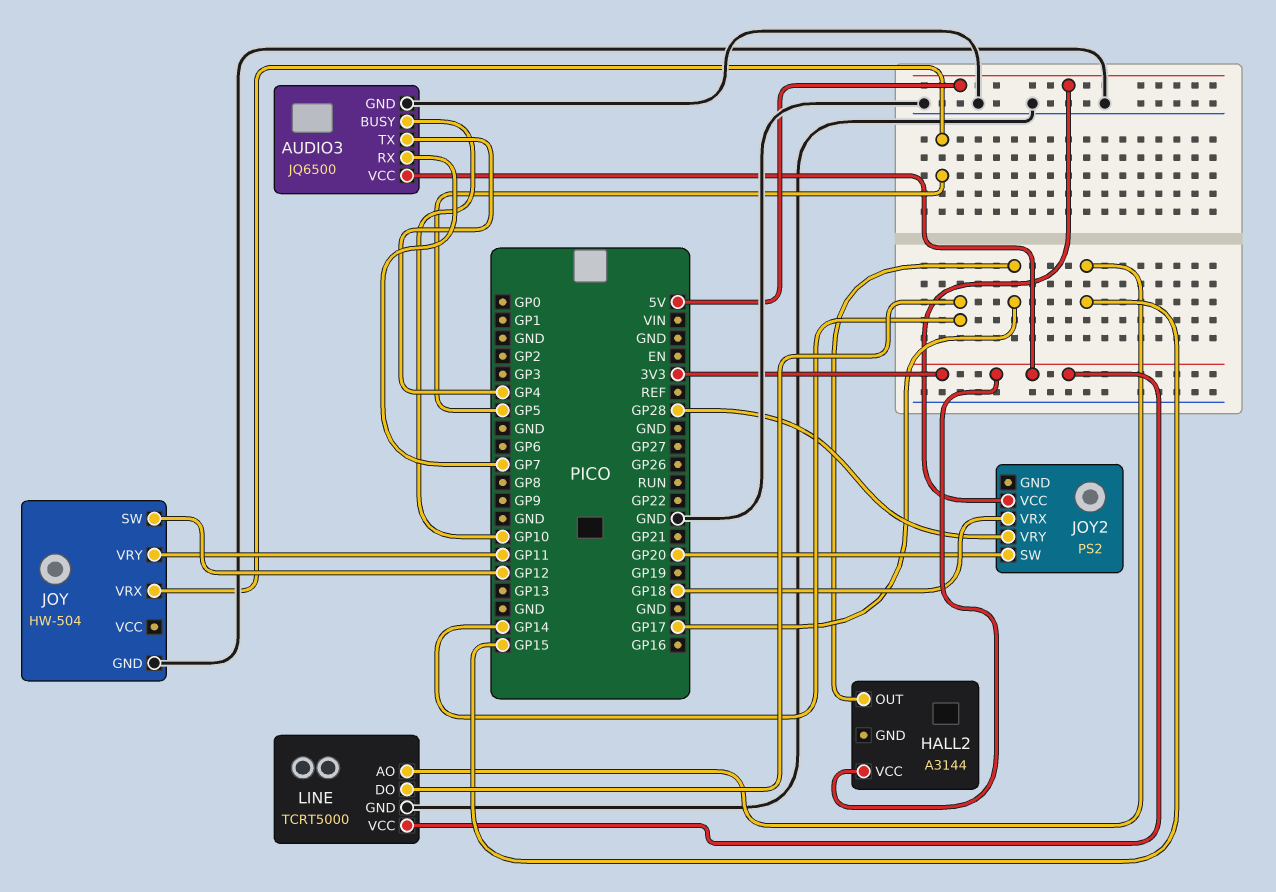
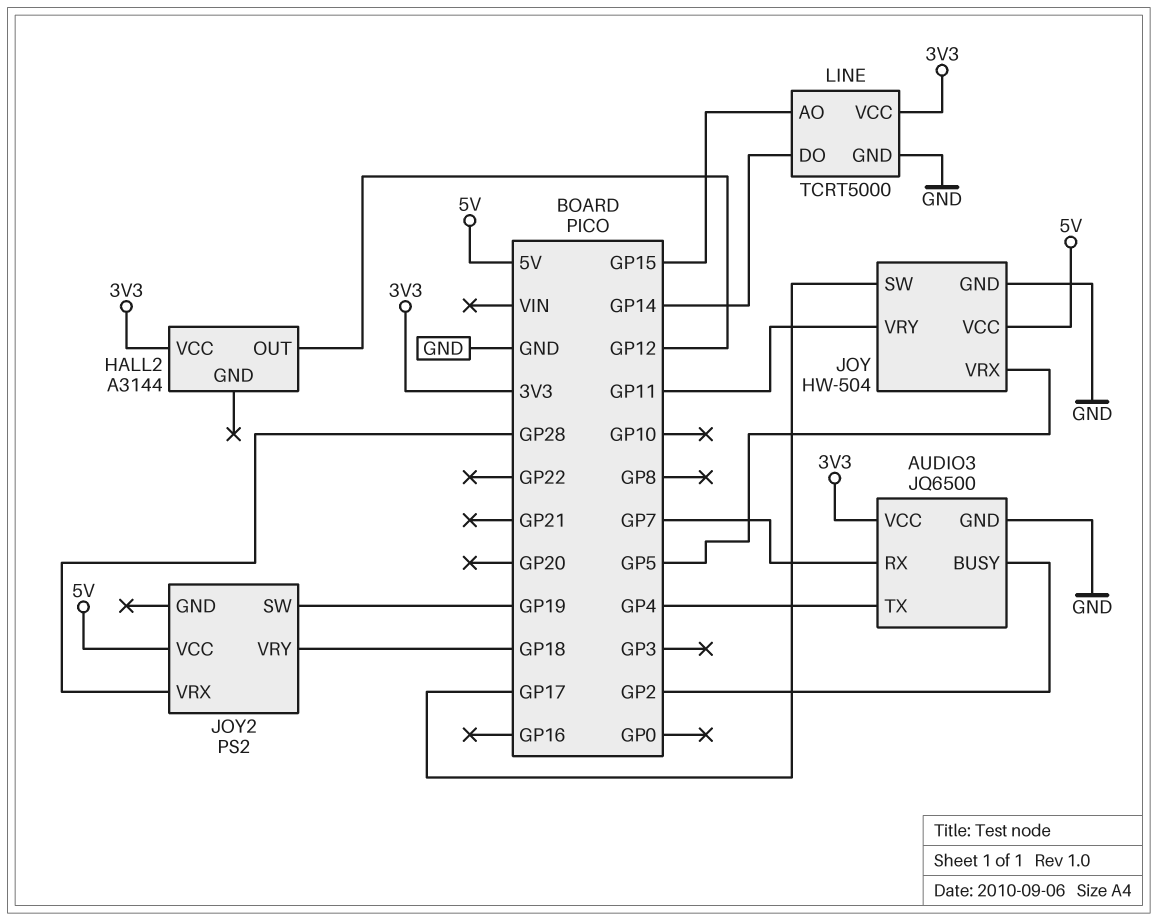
AUDIO3 pin BUSY: GP10 -> GP2
HALL2 pin OUT: GP17 -> GP12
JOY pin SW: GP12 -> GP17
JOY pin VCC: none -> 5V
JOY2 pin SW: GP20 -> GP19
JOY2 pin VRX: GP18 -> GP28
JOY2 pin VRY: GP28 -> GP18

